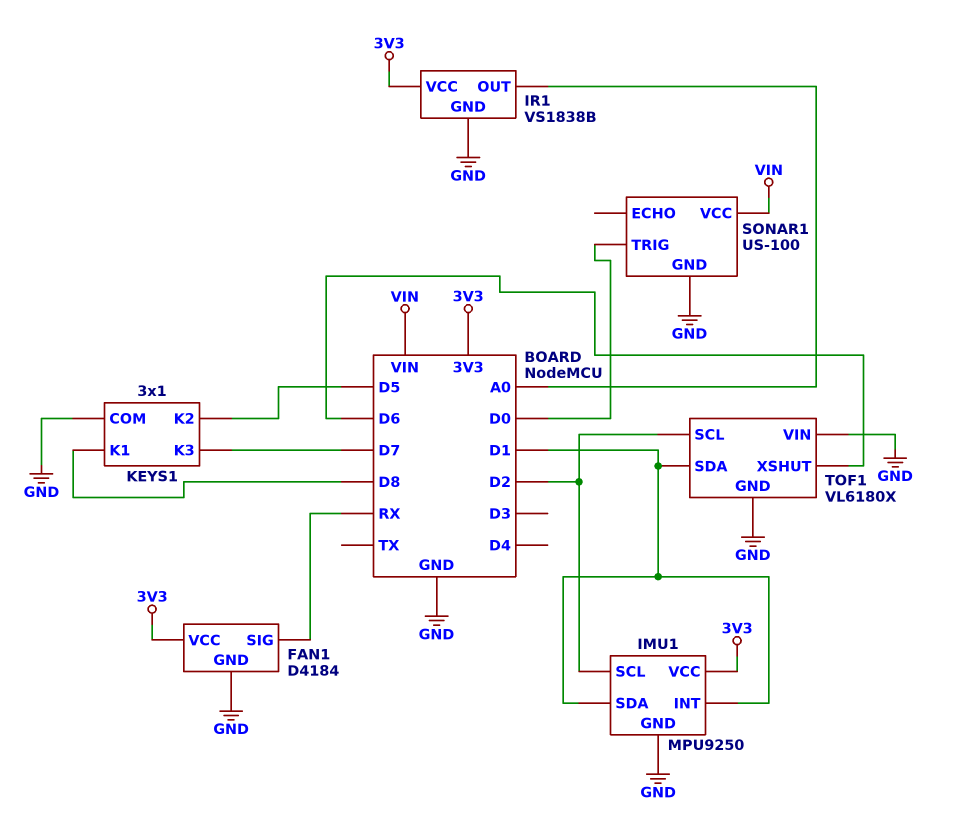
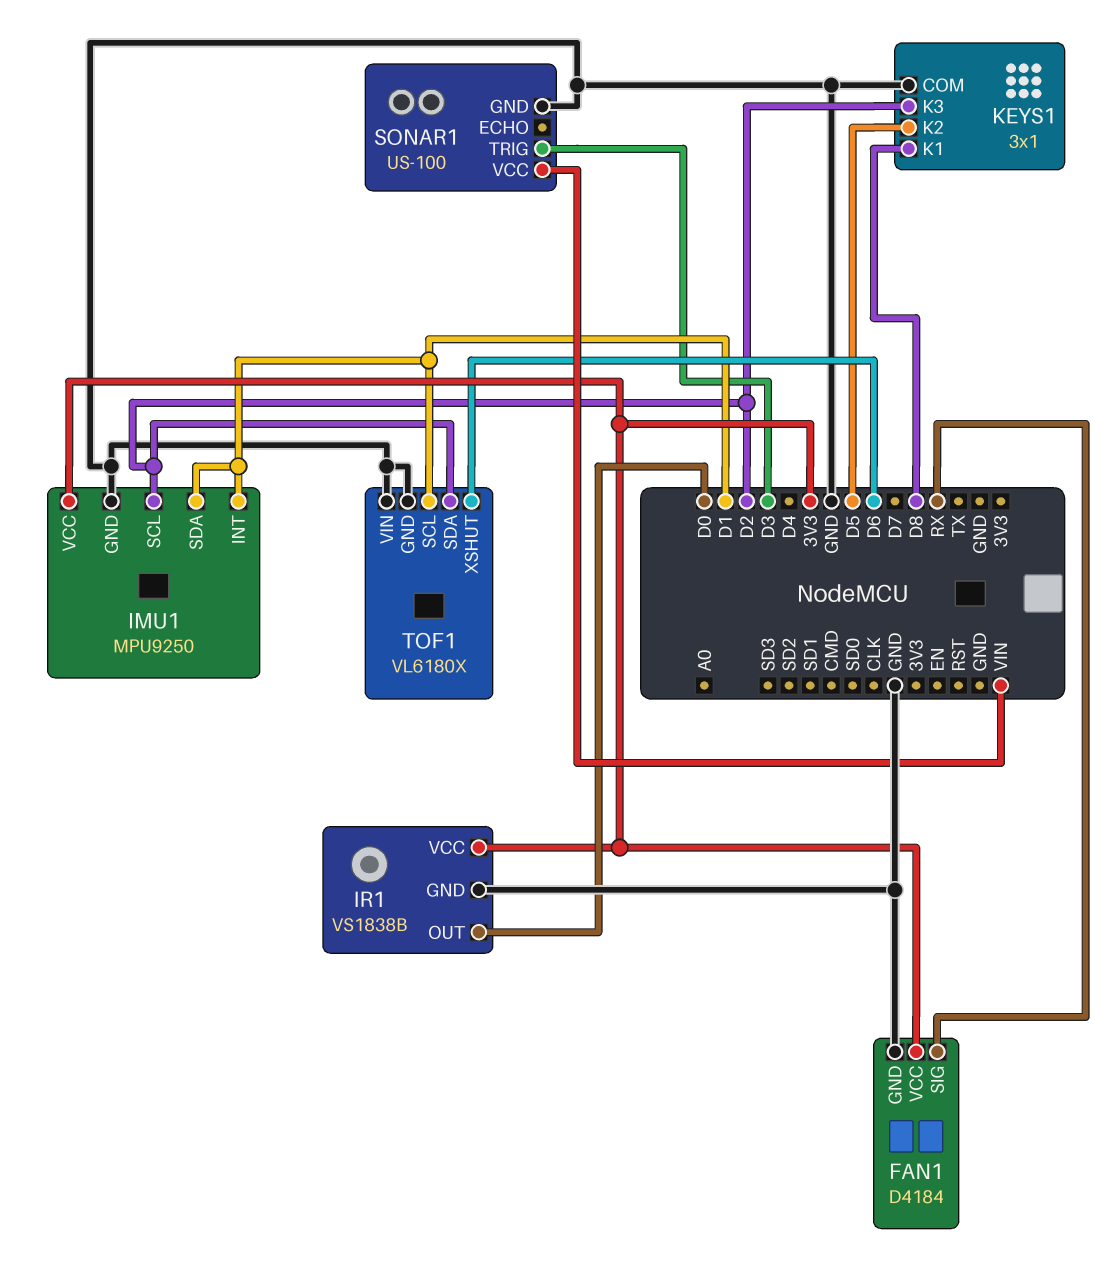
IR1 pin OUT: A0 -> D0
KEYS1 pin K3: D7 -> D2
SONAR1 pin TRIG: D0 -> D3
TOF1 pin SCL: D2 -> D1
TOF1 pin SDA: D1 -> D2

